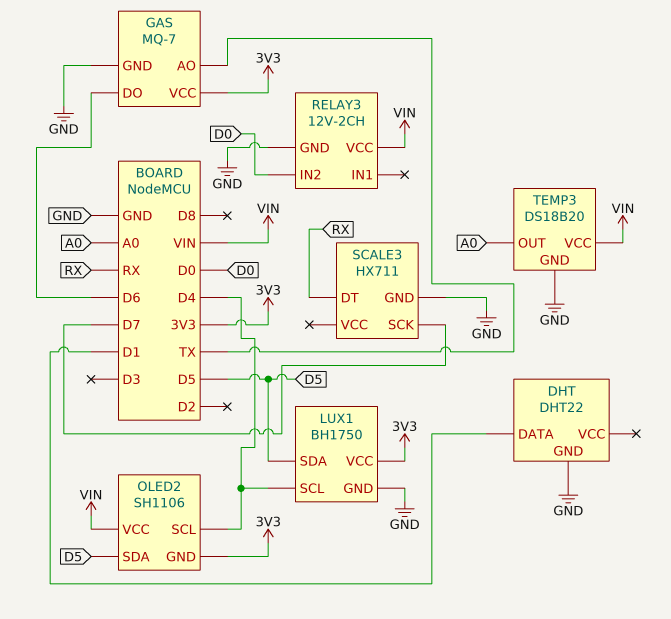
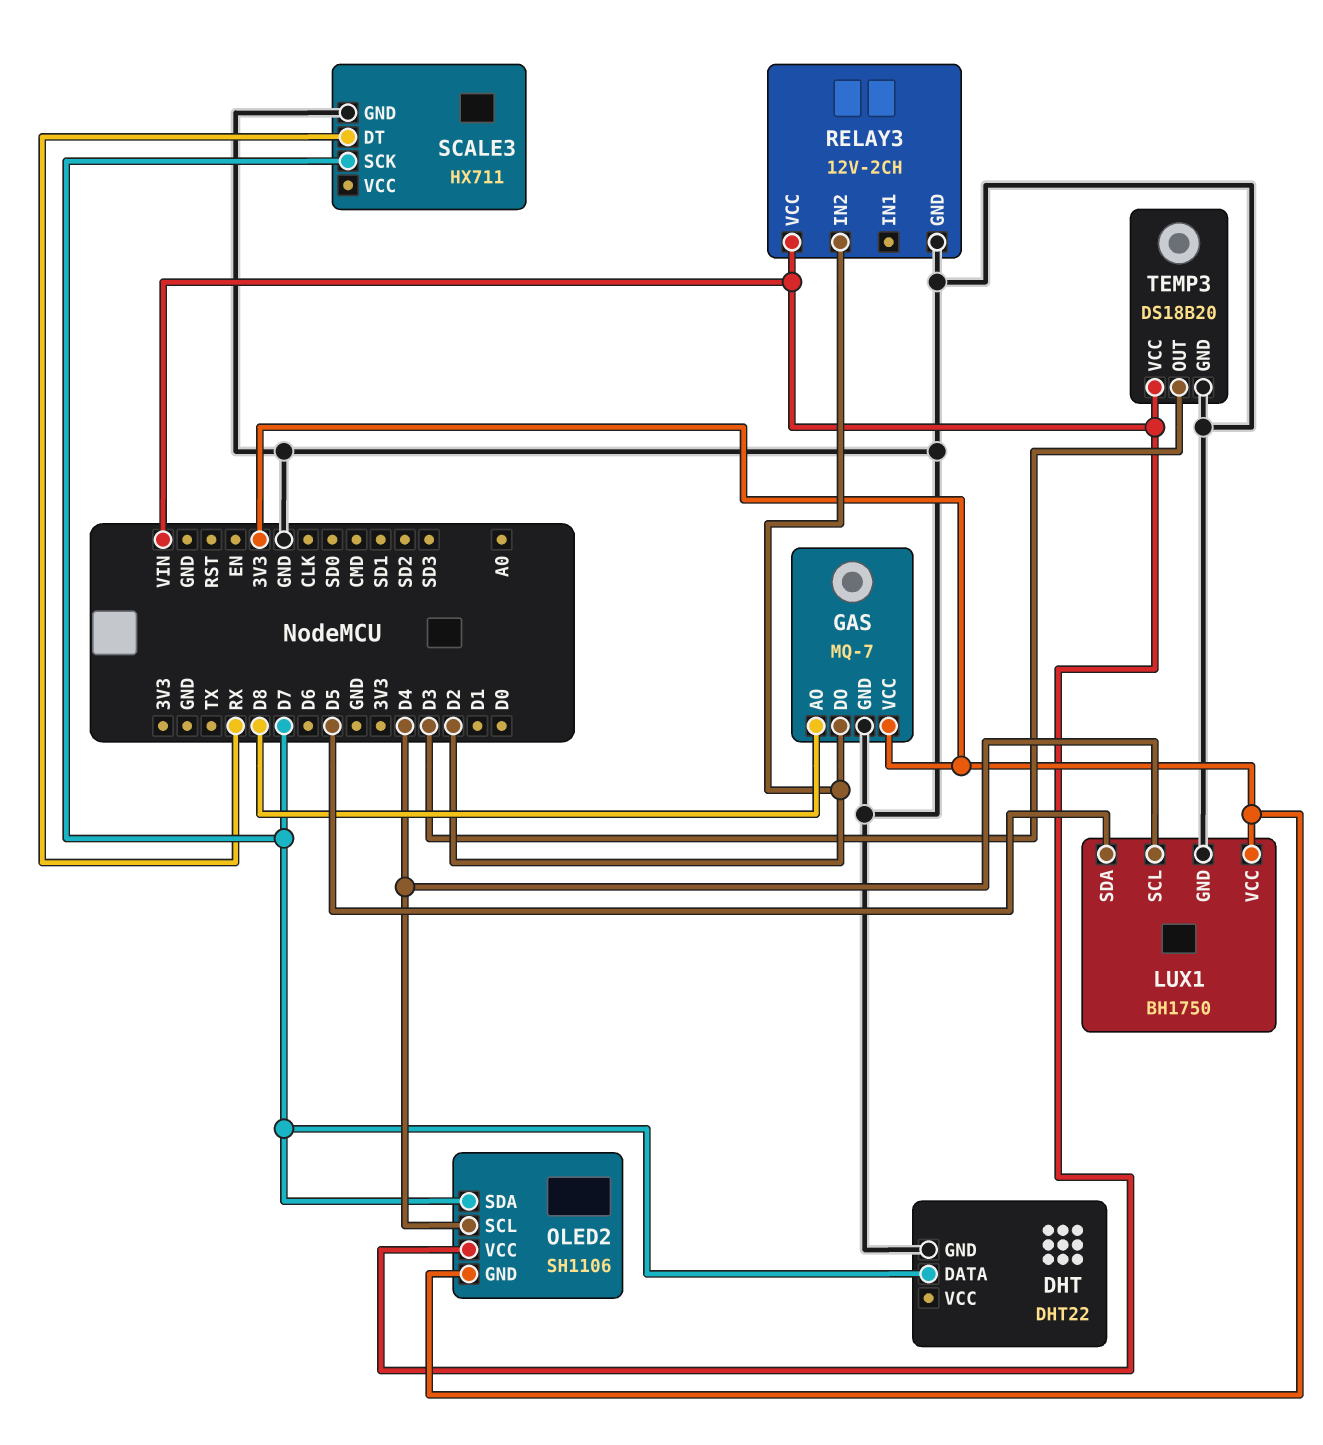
DHT pin DATA: D1 -> D7
GAS pin AO: TX -> D8
GAS pin DO: D6 -> D2
OLED2 pin SDA: D5 -> D7
RELAY3 pin IN2: D0 -> D2
TEMP3 pin OUT: A0 -> D3

